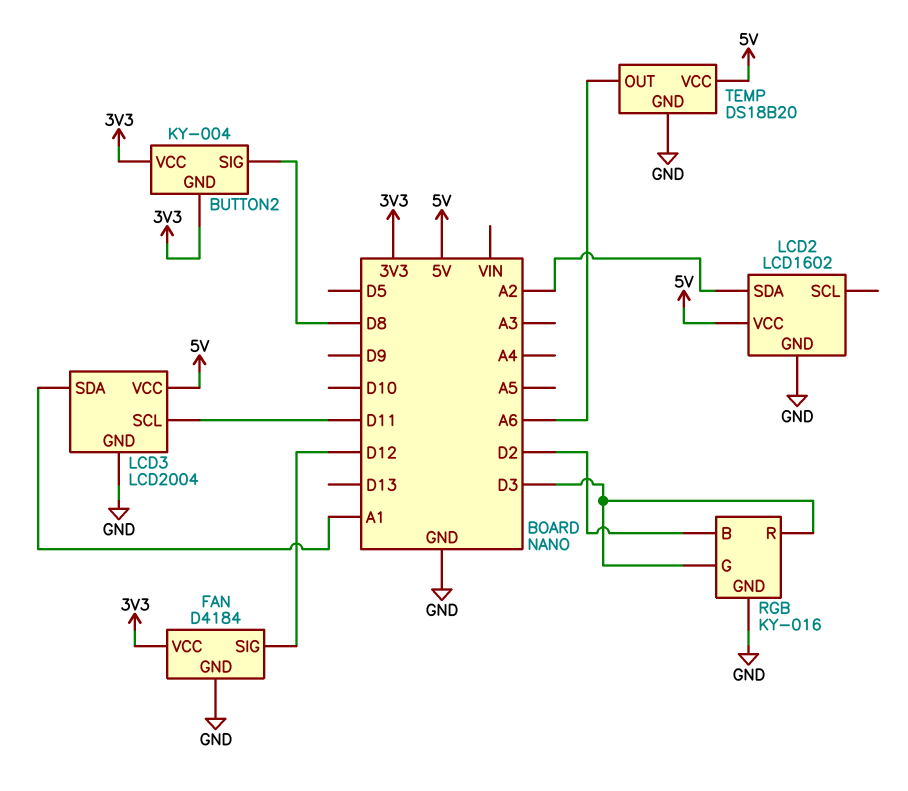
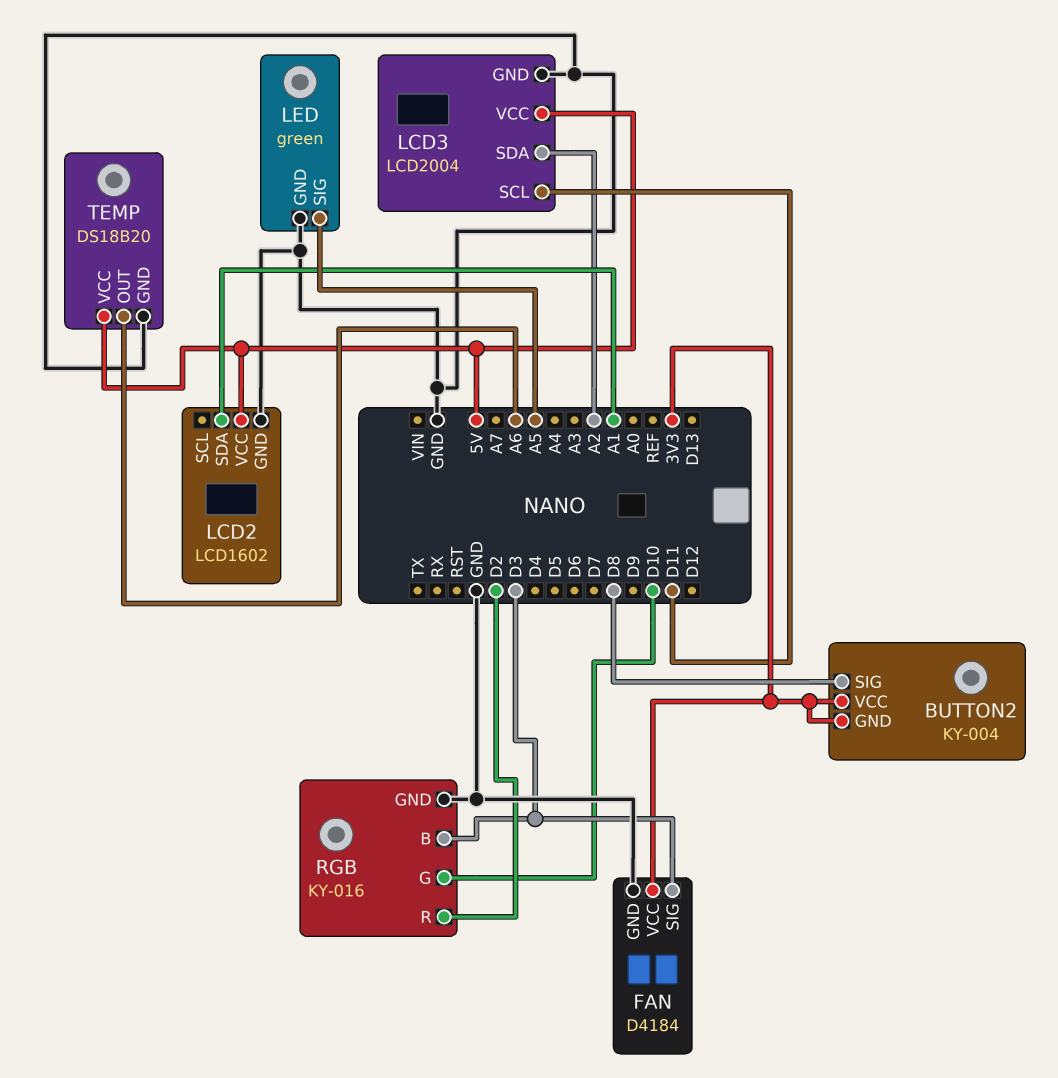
FAN pin SIG: D12 -> D3
LCD2 pin SDA: A2 -> A1
LCD3 pin SDA: A1 -> A2
LED: none -> green
LED pin GND: none -> GND
LED pin SIG: none -> A5
RGB pin B: D2 -> D3
RGB pin G: D3 -> D10
RGB pin R: D3 -> D2

